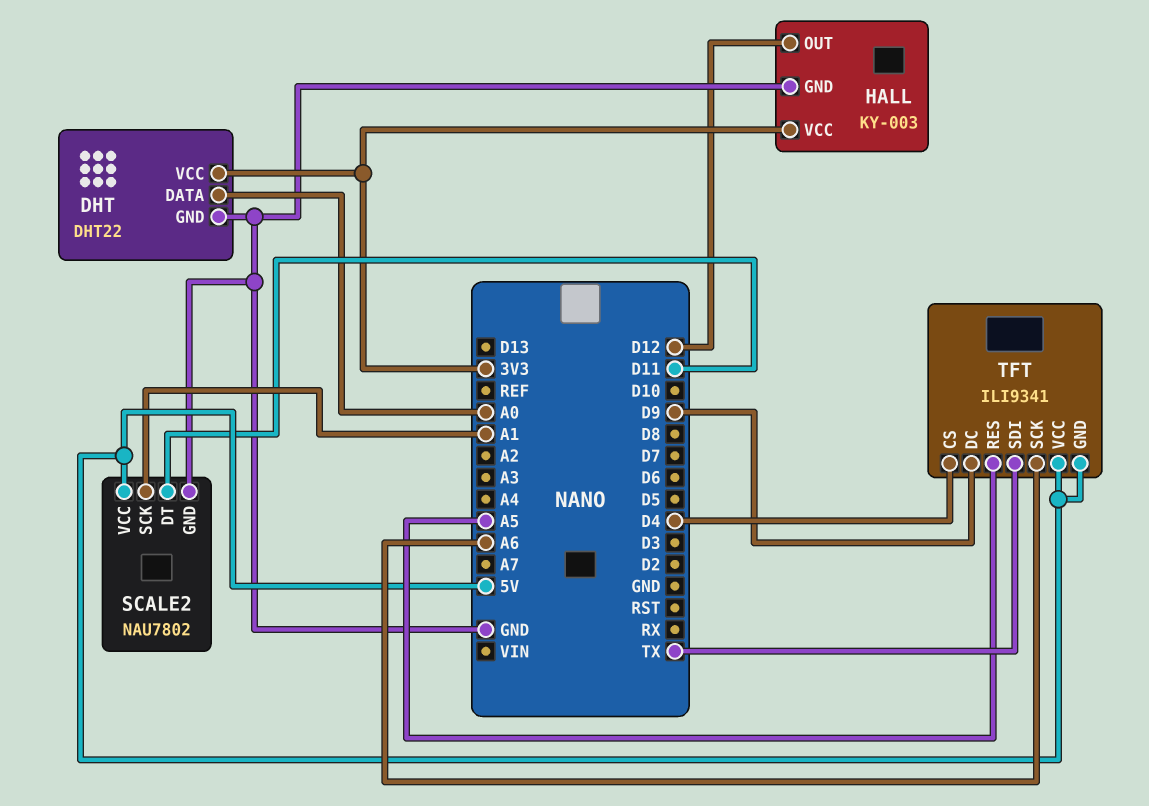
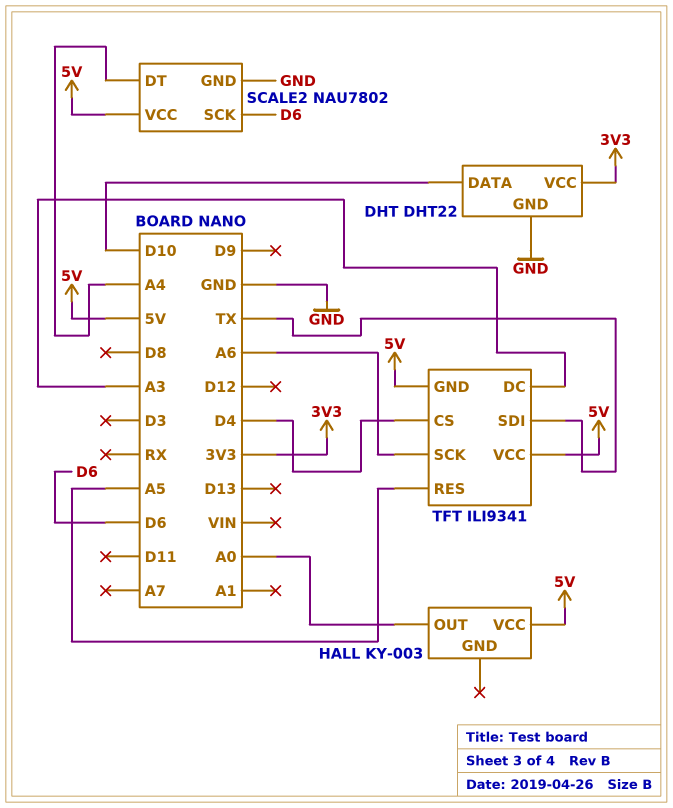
DHT pin DATA: A0 -> D10
HALL pin GND: GND -> none
HALL pin OUT: D12 -> A0
HALL pin VCC: 3V3 -> 5V
SCALE2 pin DT: D11 -> A4
SCALE2 pin SCK: A1 -> D6
TFT pin DC: D9 -> A3

